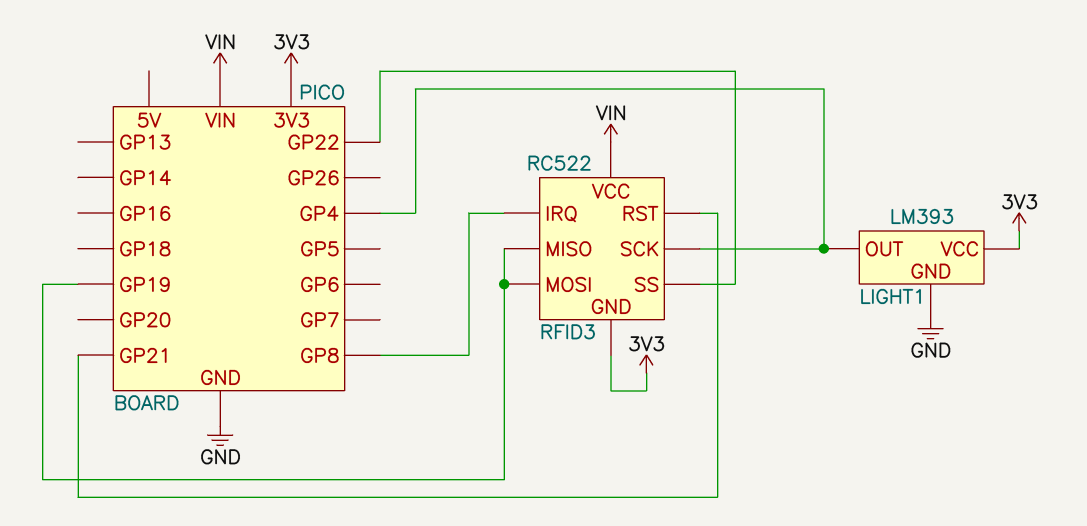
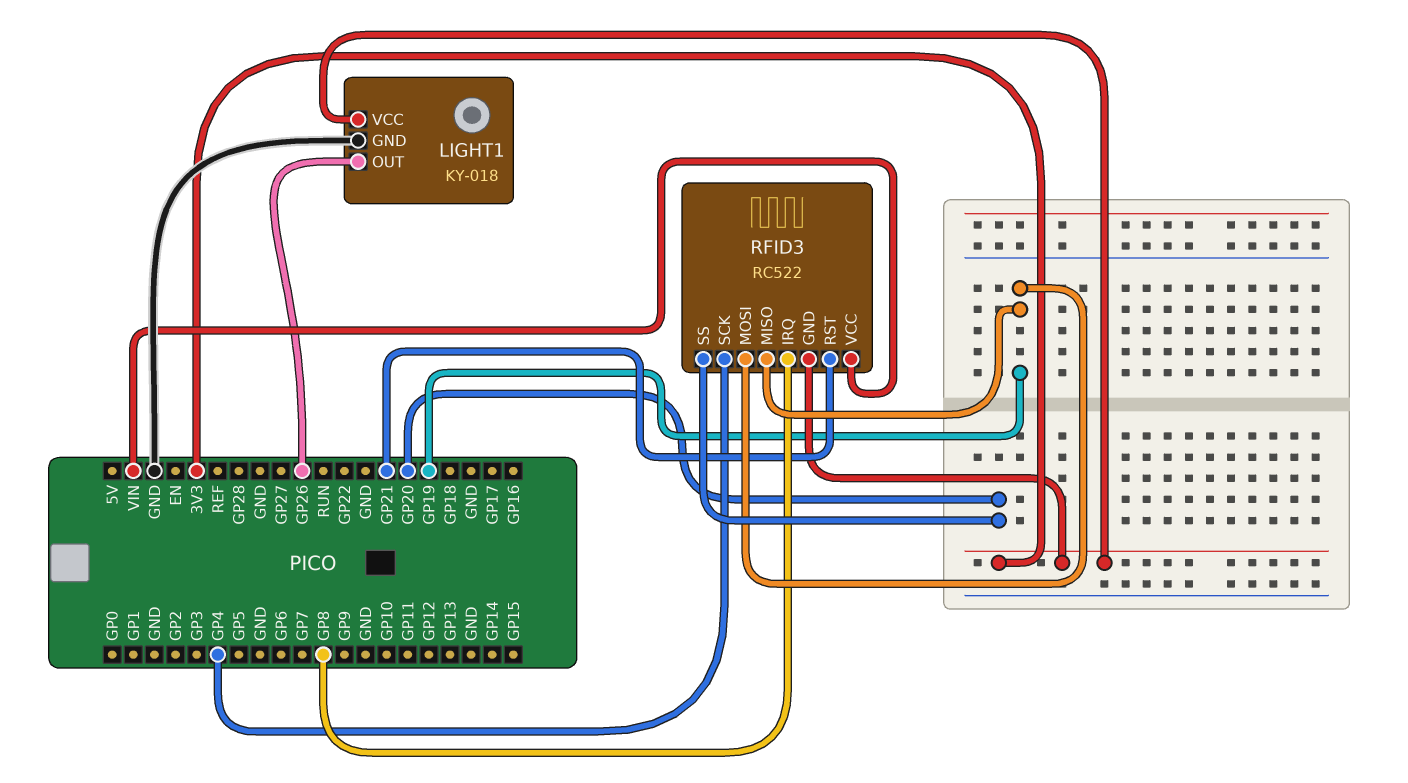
LIGHT1: LM393 -> KY-018
LIGHT1 pin OUT: GP4 -> GP26
RFID3 pin SS: GP22 -> GP20

